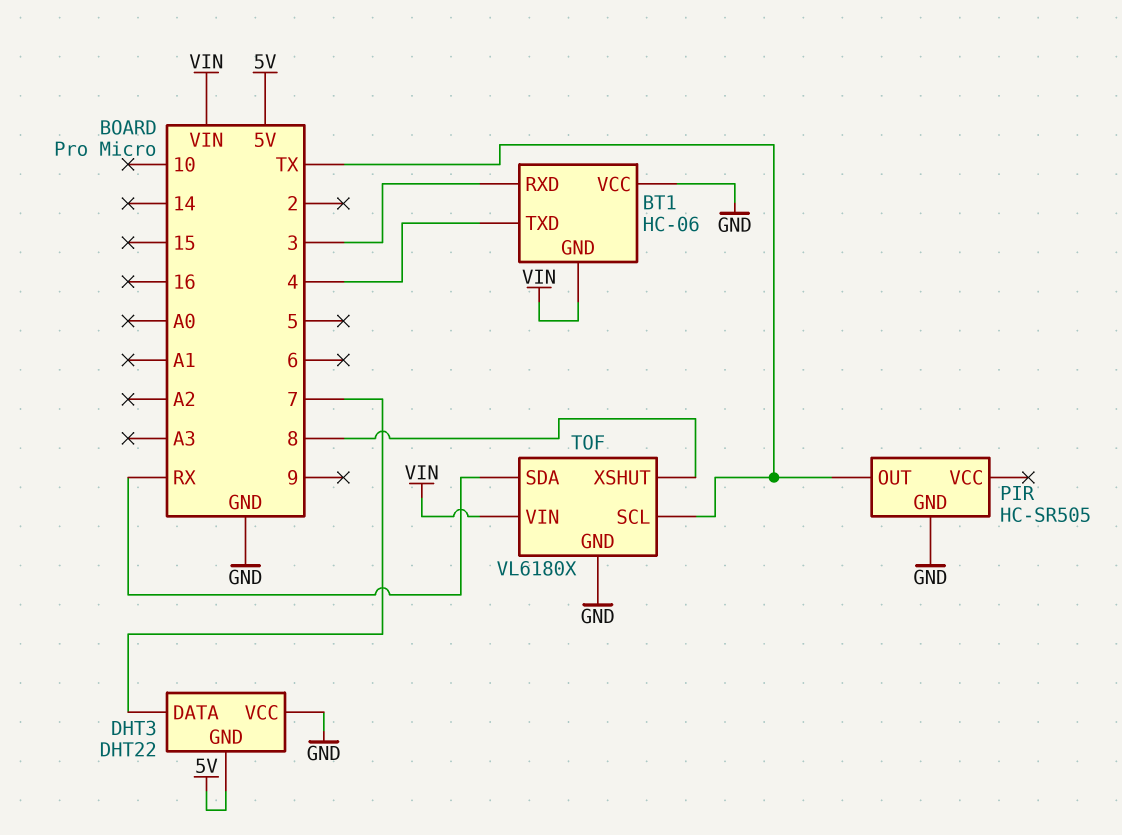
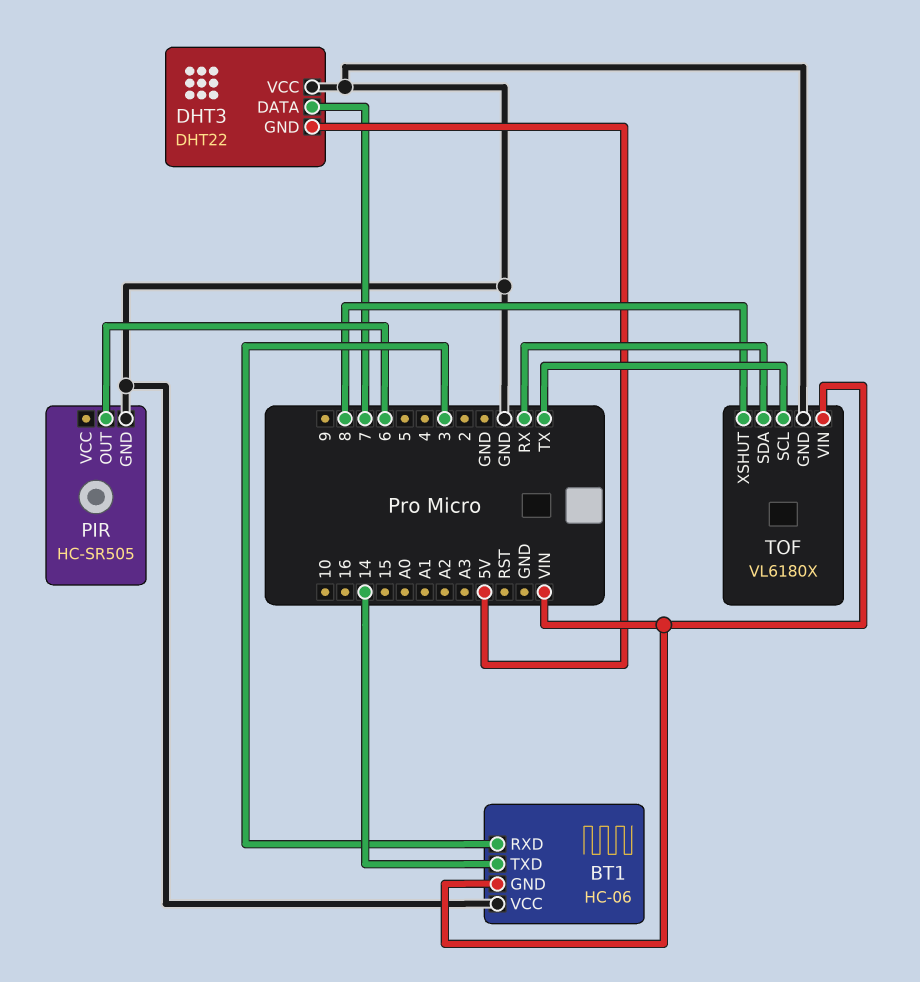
BT1 pin TXD: 4 -> 14
PIR pin OUT: TX -> 6

